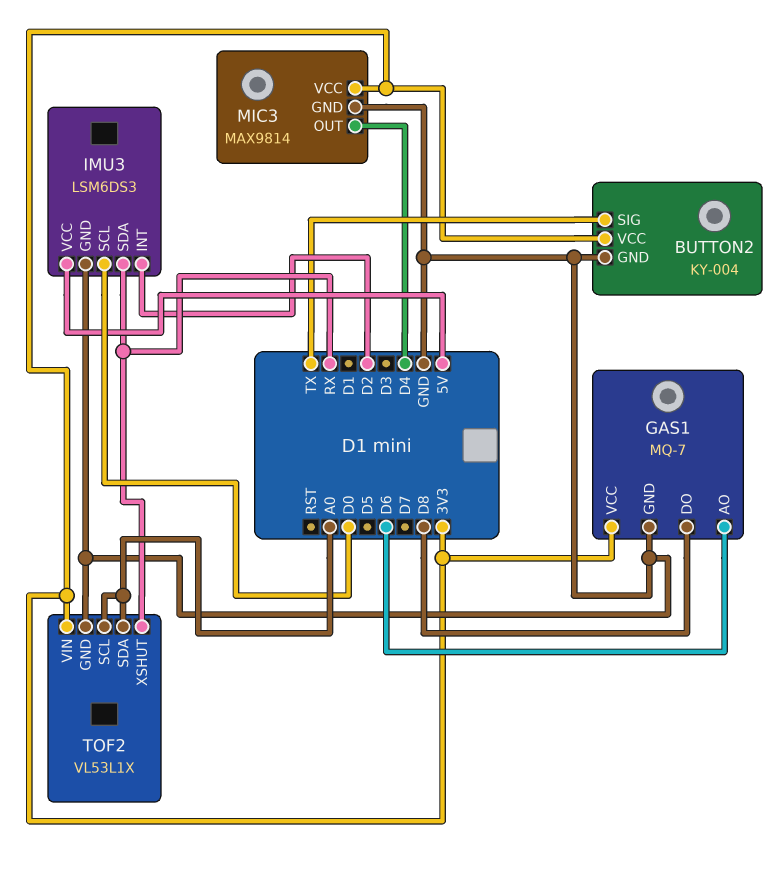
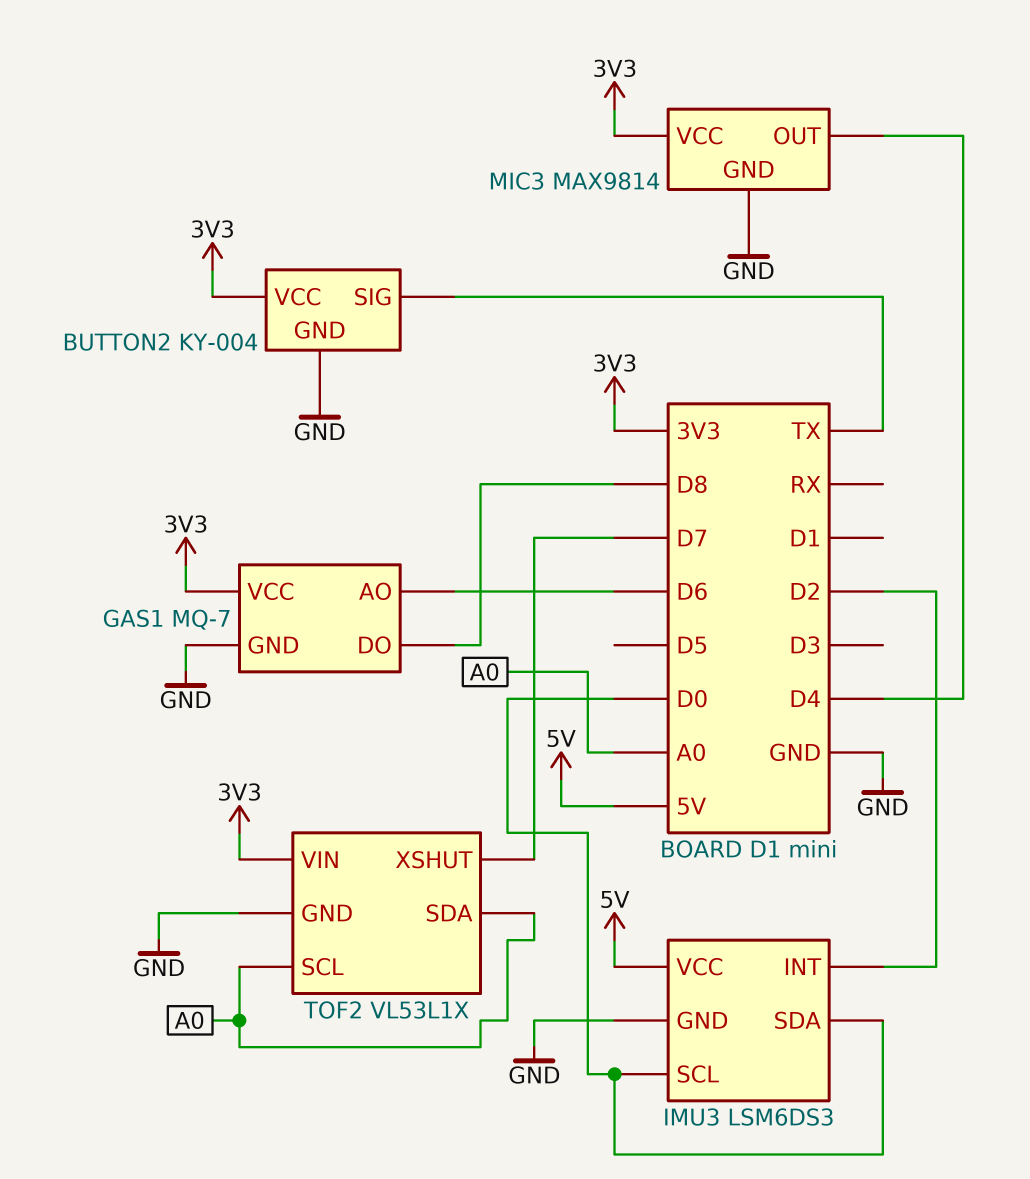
IMU3 pin SDA: RX -> D0
TOF2 pin XSHUT: RX -> D7

